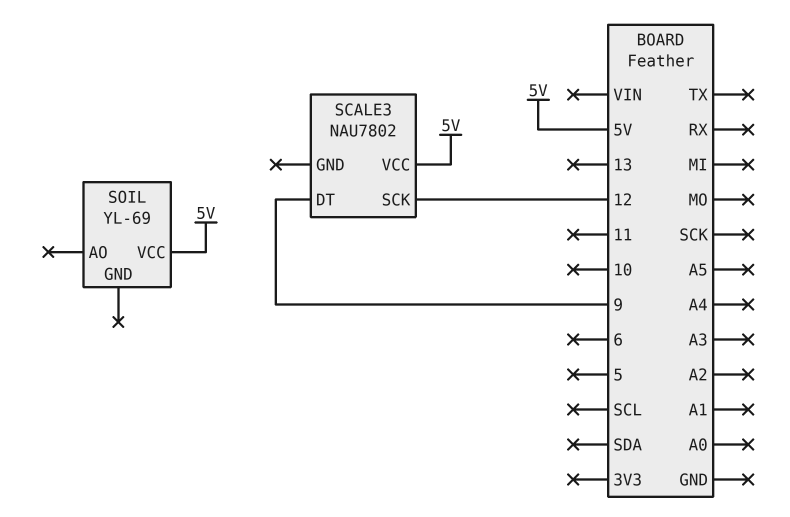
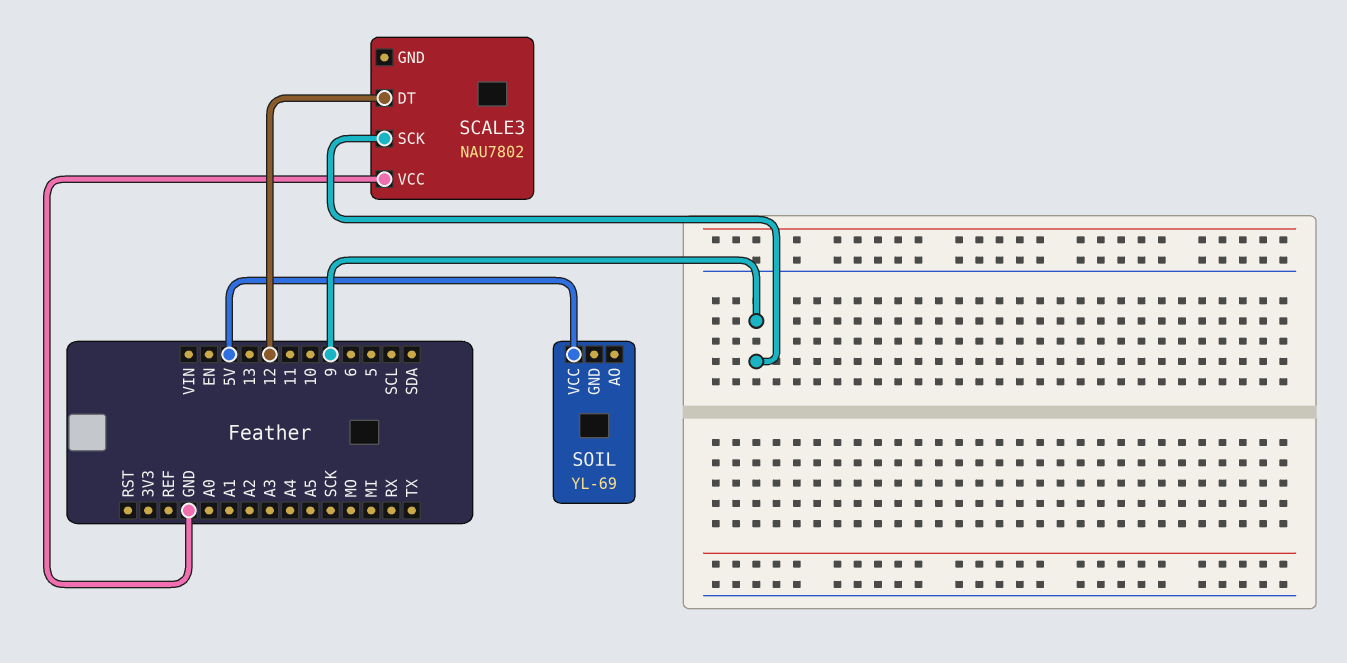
SCALE3 pin DT: 9 -> 12
SCALE3 pin SCK: 12 -> 9
SCALE3 pin VCC: 5V -> GND

